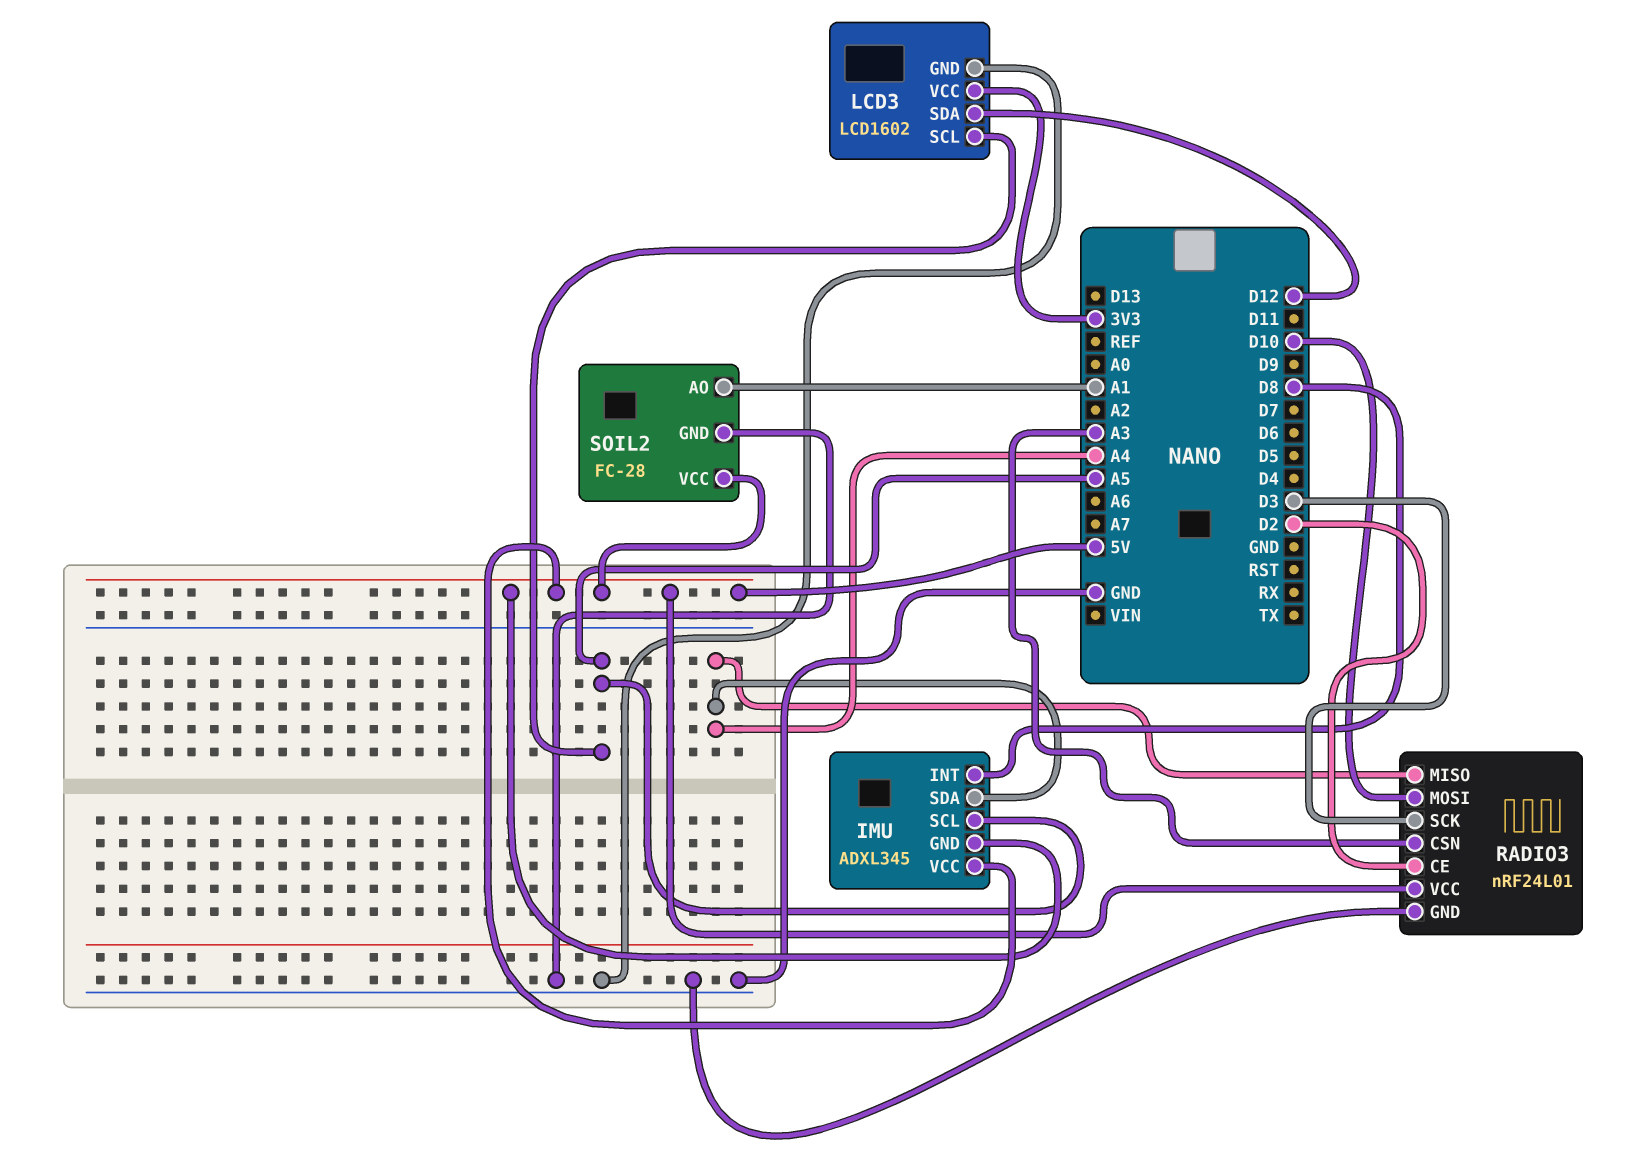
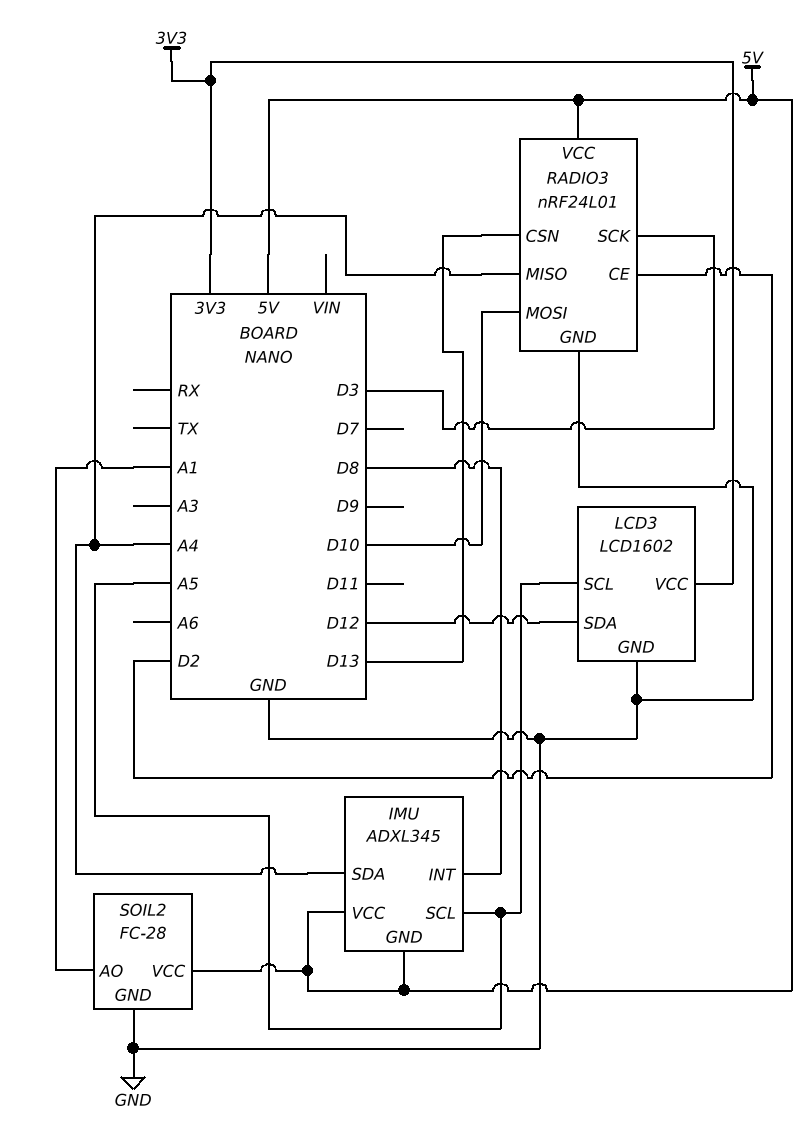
RADIO3 pin CSN: A3 -> D13

